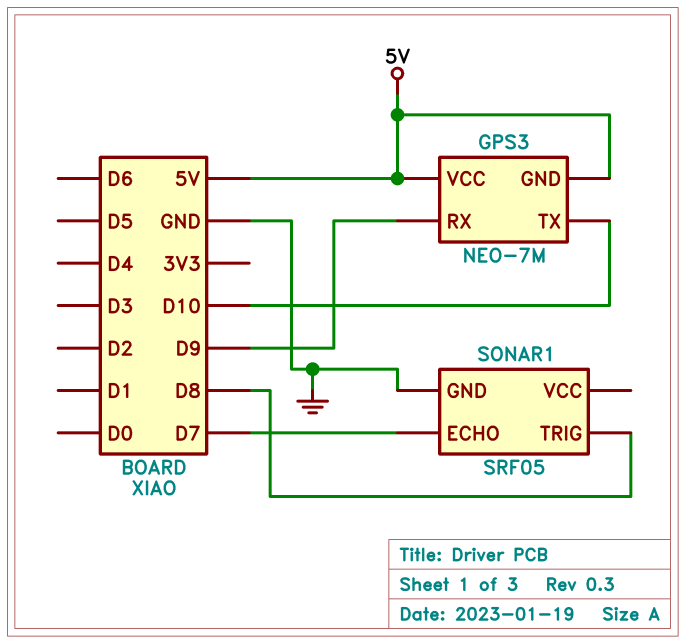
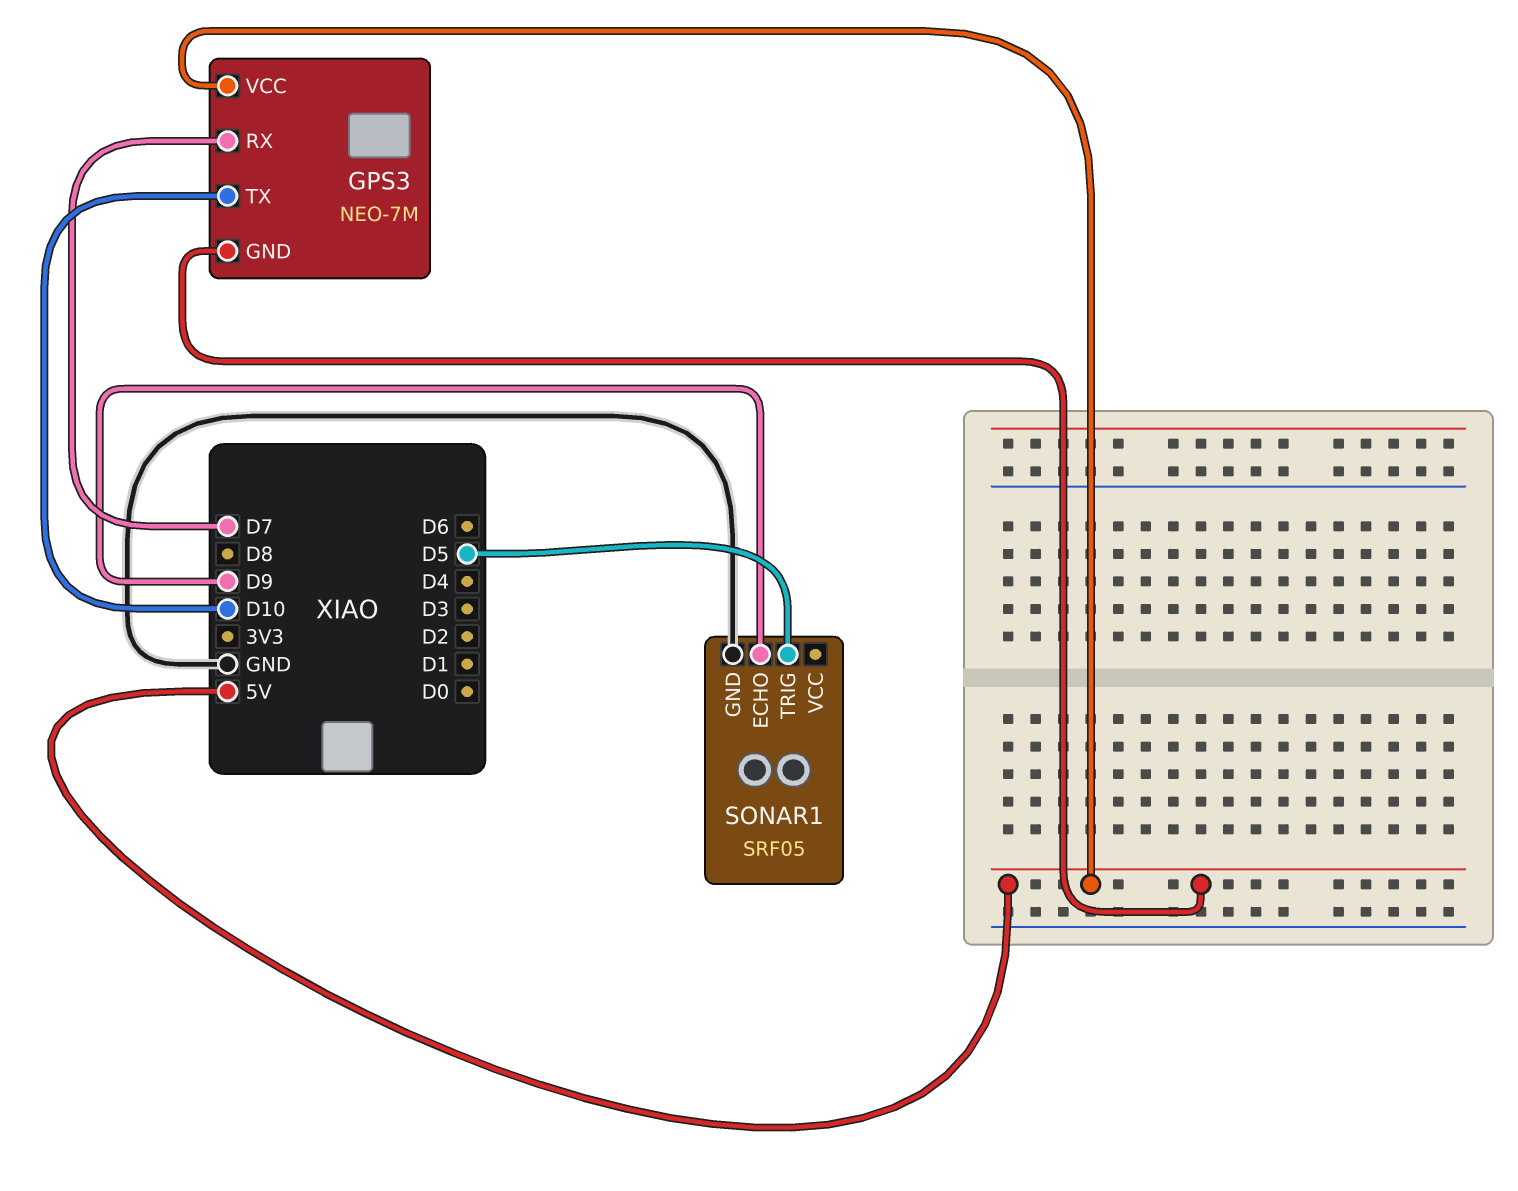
GPS3 pin RX: D9 -> D7
SONAR1 pin ECHO: D7 -> D9
SONAR1 pin TRIG: D8 -> D5

